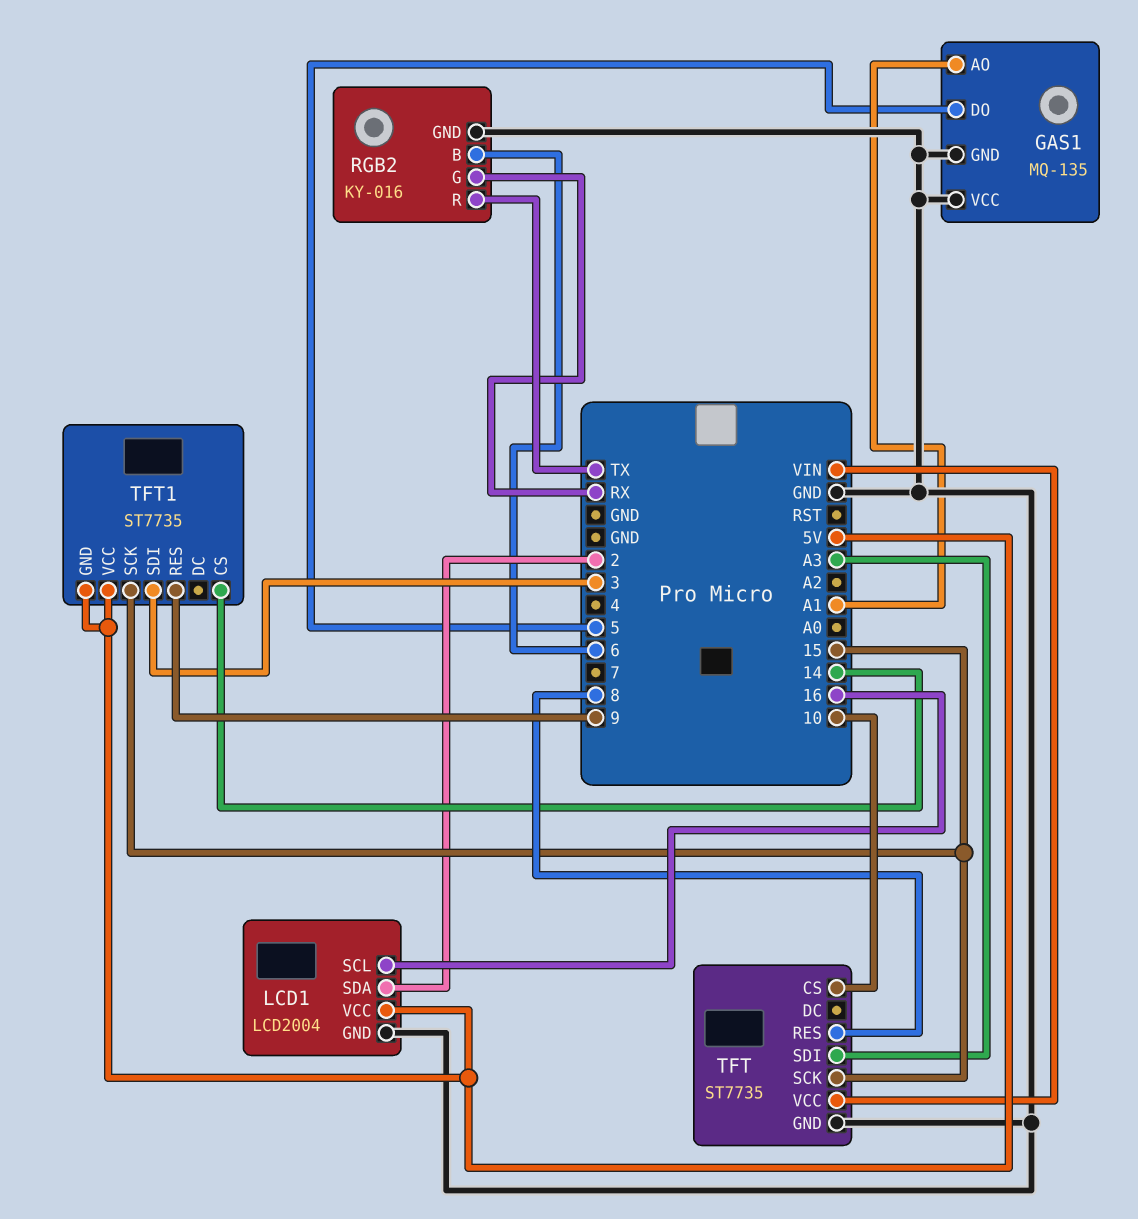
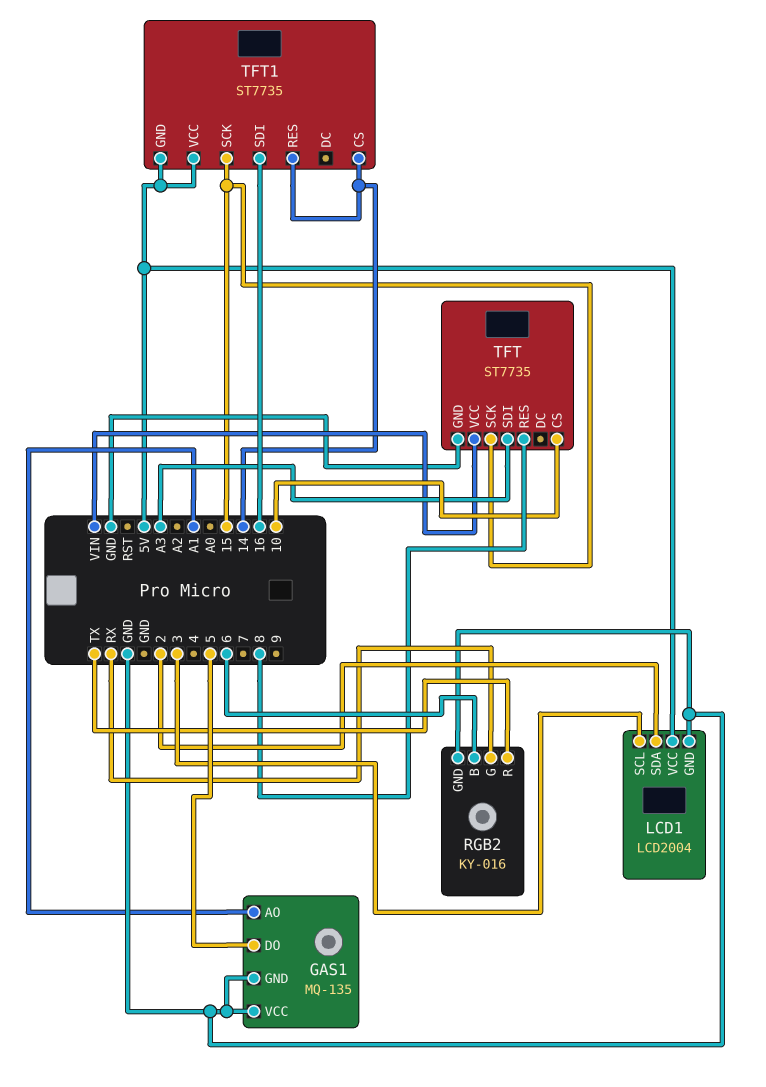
LCD1 pin SCL: 16 -> 3
TFT1 pin RES: 9 -> 14
TFT1 pin SDI: 3 -> 16

